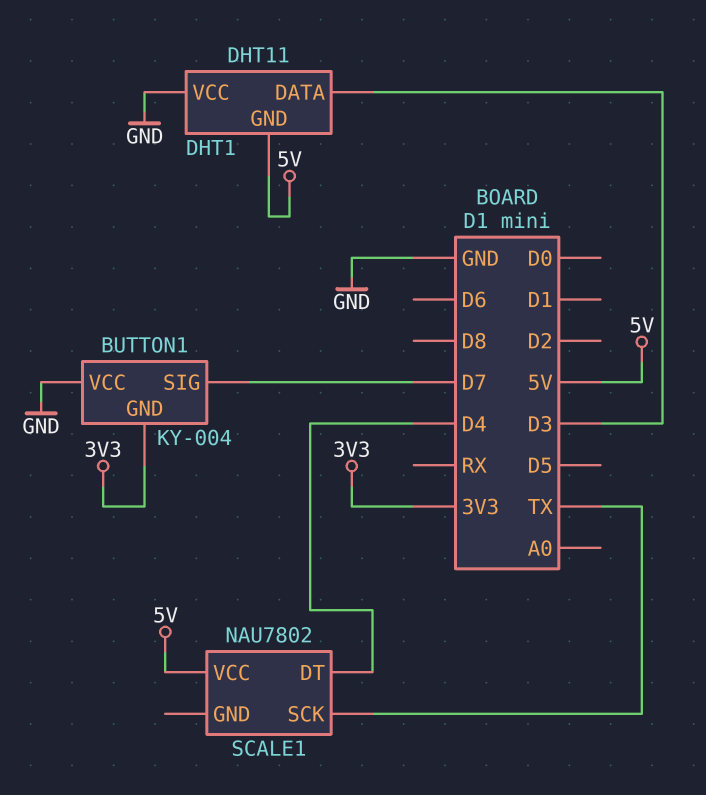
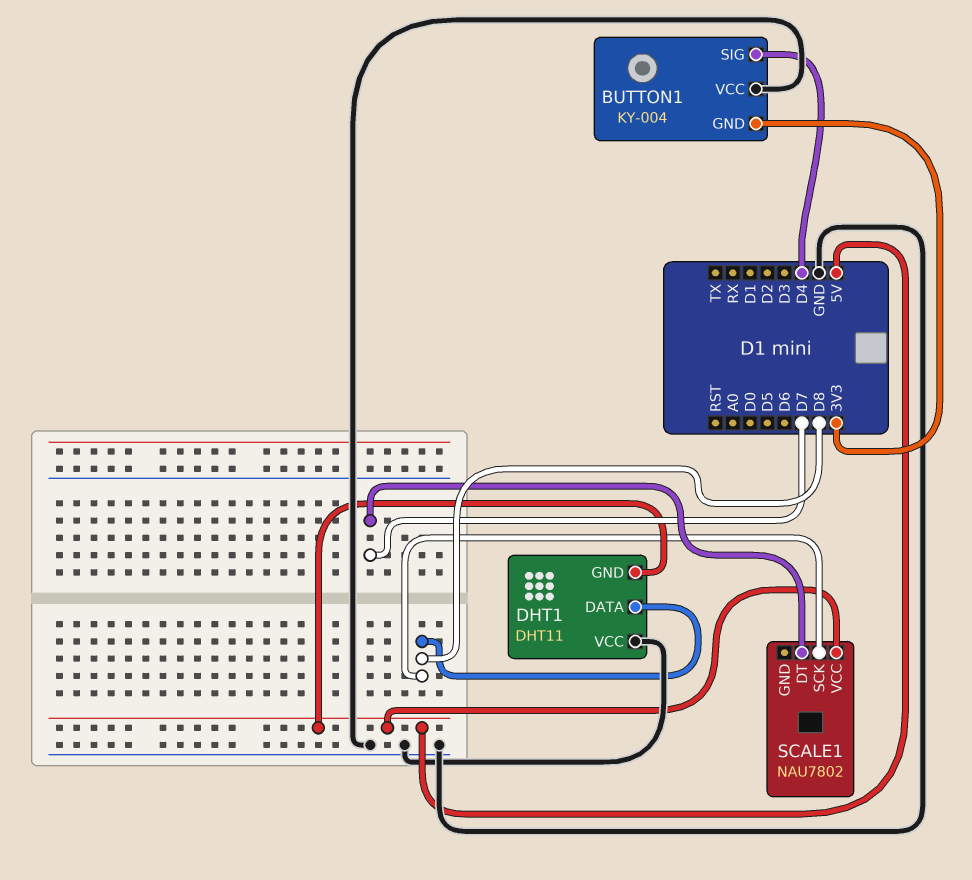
BUTTON1 pin SIG: D7 -> D4
DHT1 pin DATA: D3 -> D8
SCALE1 pin DT: D4 -> D7
SCALE1 pin SCK: TX -> D8

